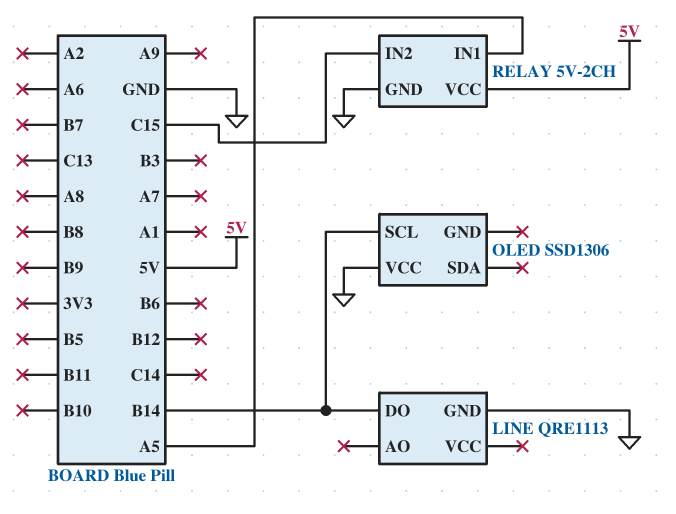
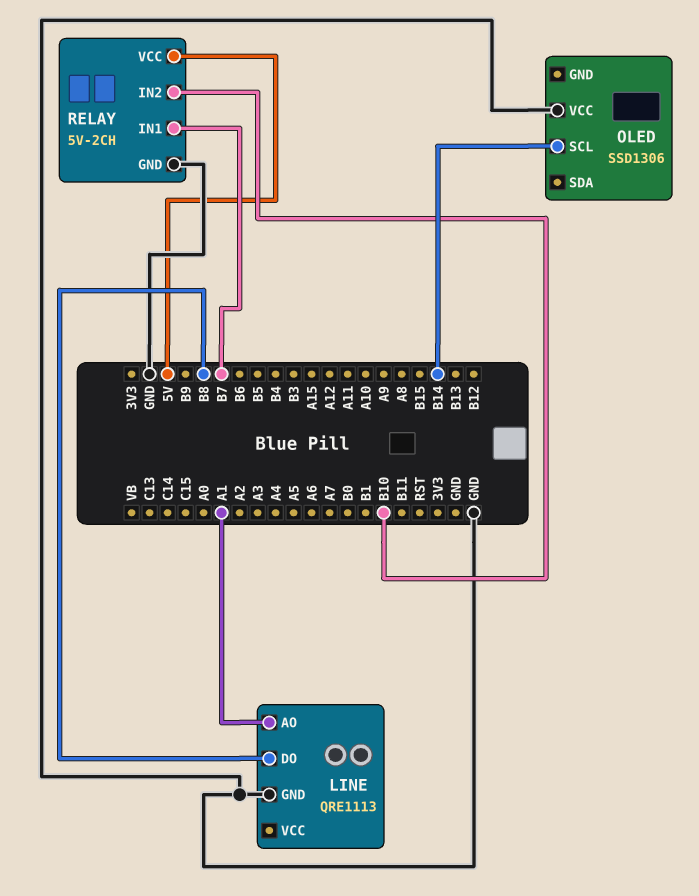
LINE pin AO: none -> A1
LINE pin DO: B14 -> B8
RELAY pin IN1: A5 -> B7
RELAY pin IN2: C15 -> B10

